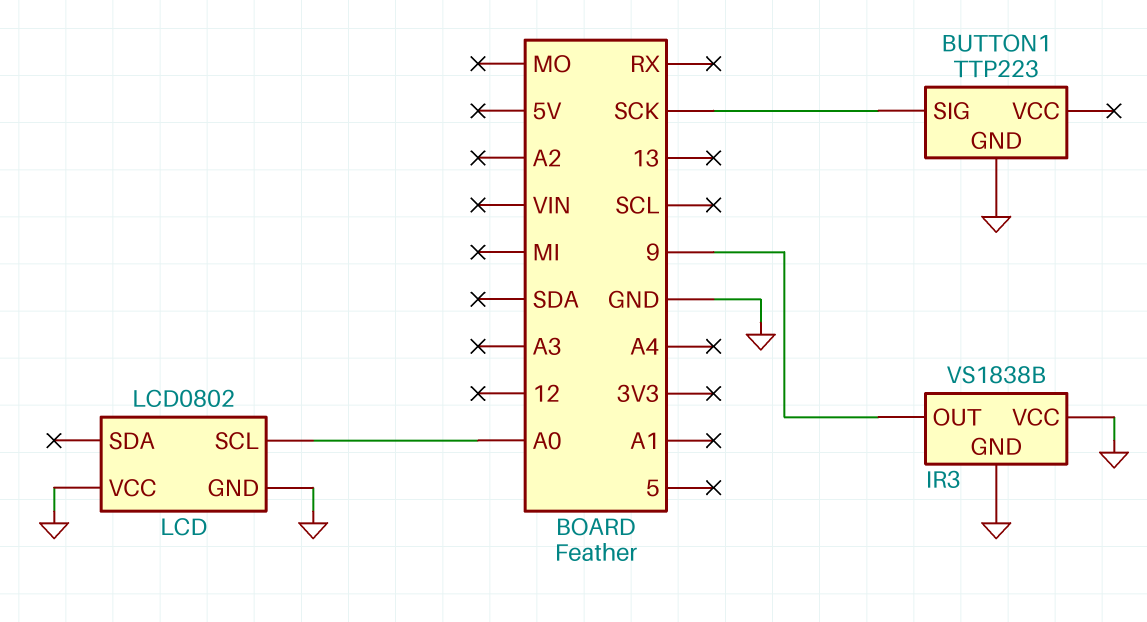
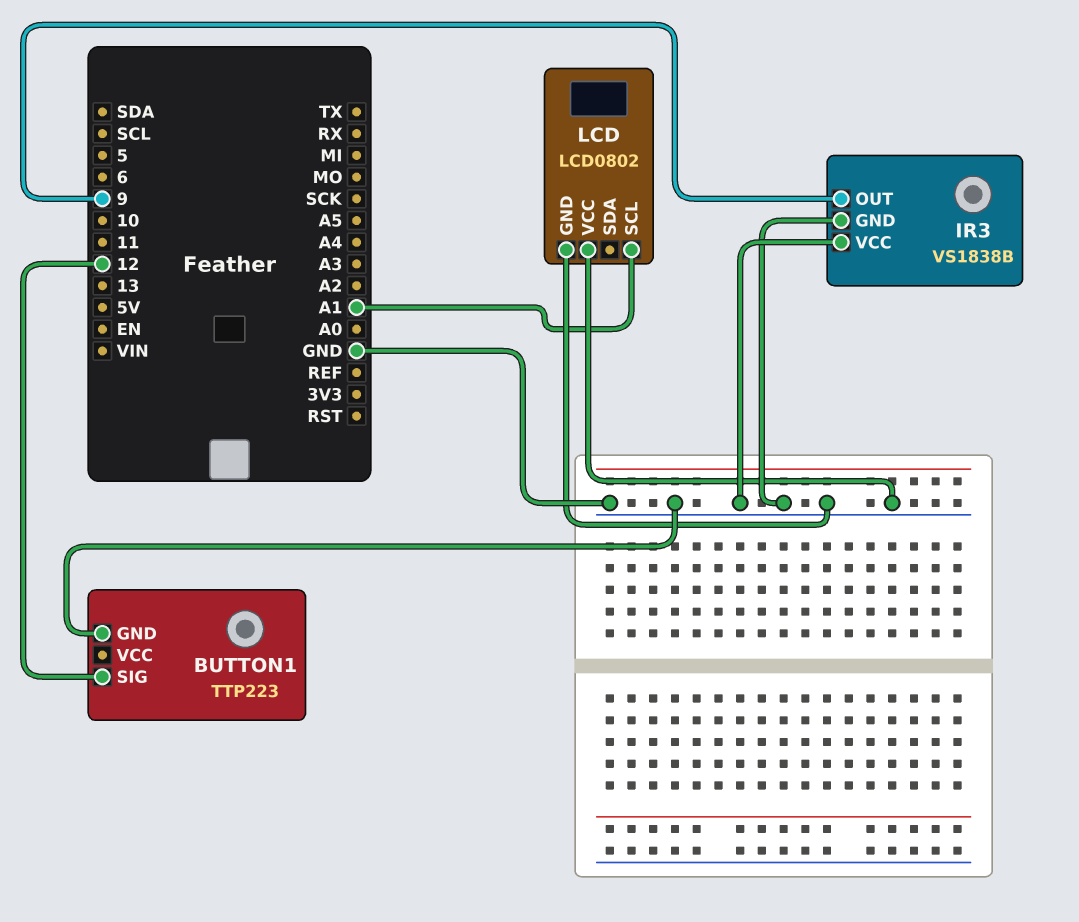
BUTTON1 pin SIG: SCK -> 12
LCD pin SCL: A0 -> A1

